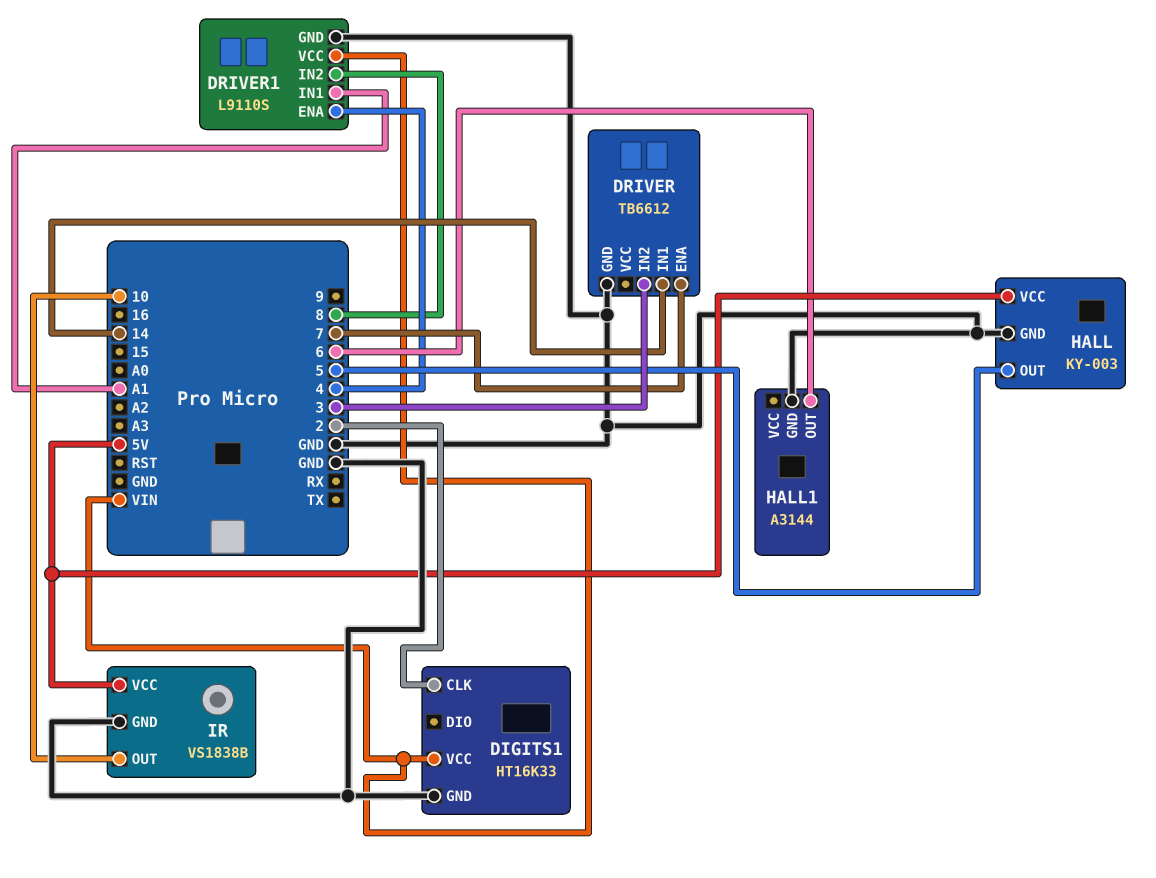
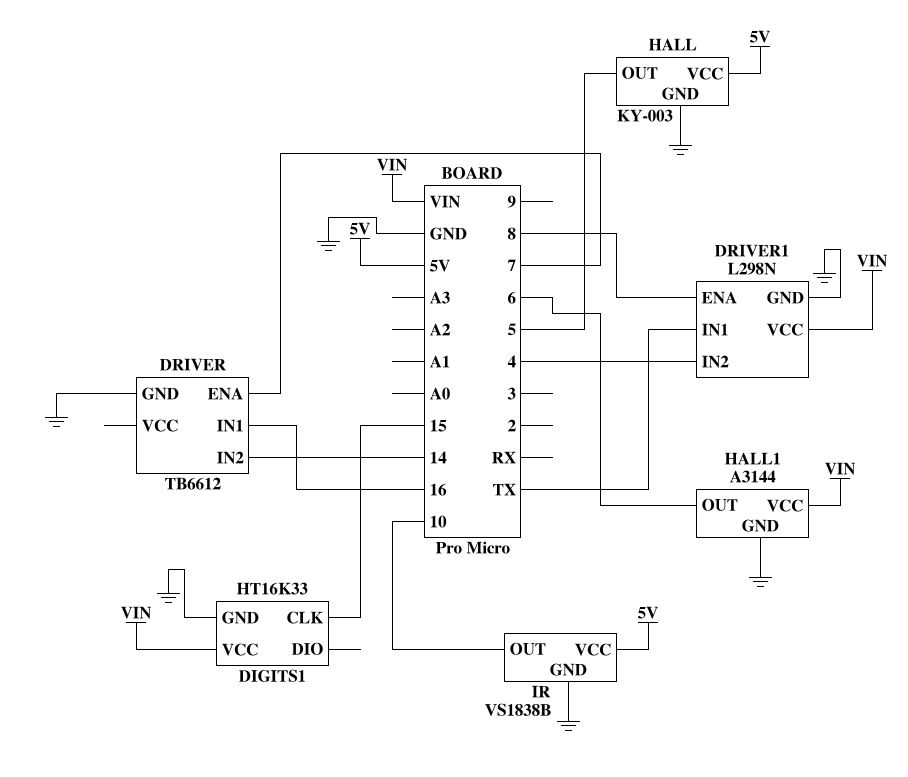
DIGITS1 pin CLK: 2 -> 15
DRIVER pin IN1: 14 -> 16
DRIVER pin IN2: 3 -> 14
DRIVER1: L9110S -> L298N
DRIVER1 pin ENA: 4 -> 8
DRIVER1 pin IN1: A1 -> TX
DRIVER1 pin IN2: 8 -> 4
HALL1 pin VCC: none -> VIN

